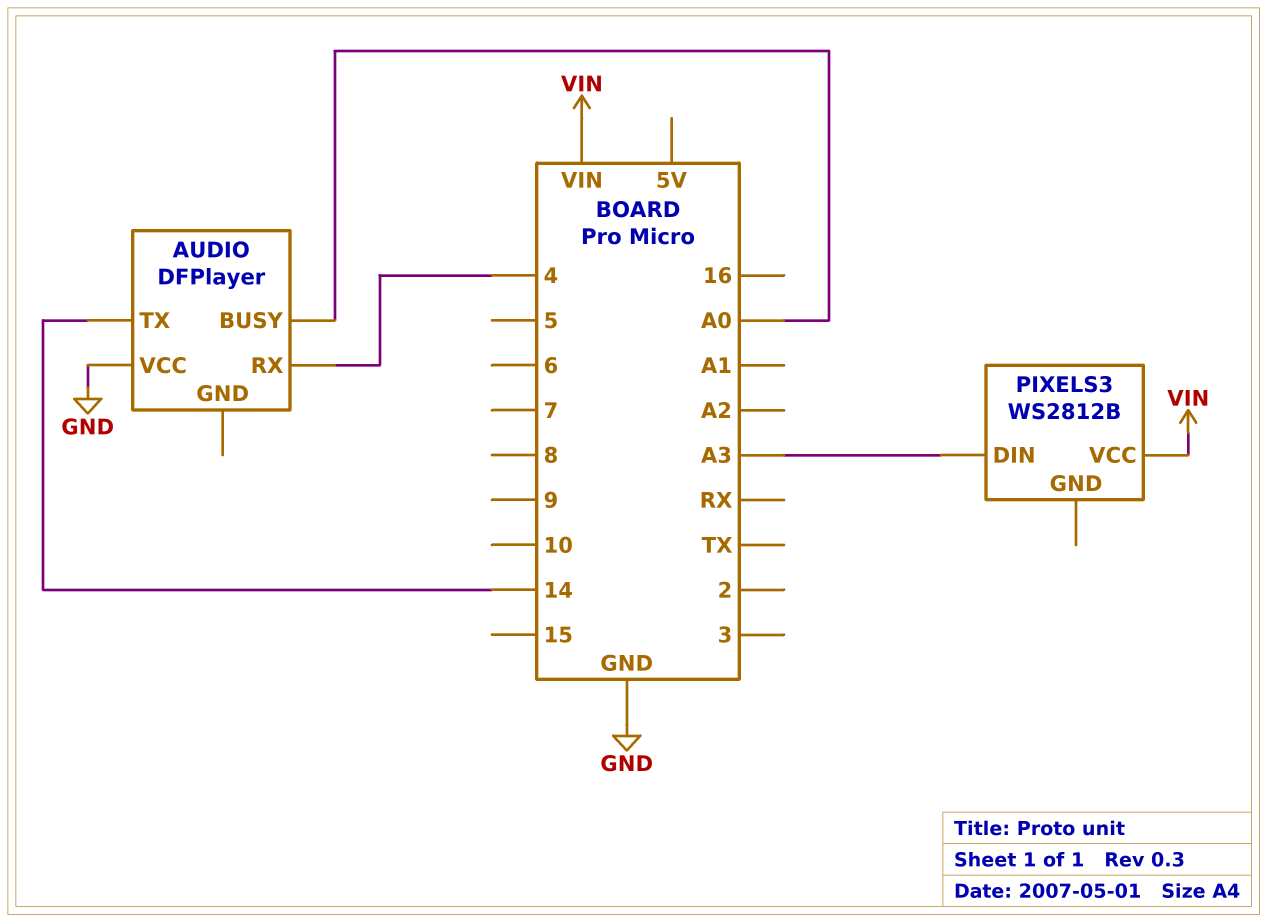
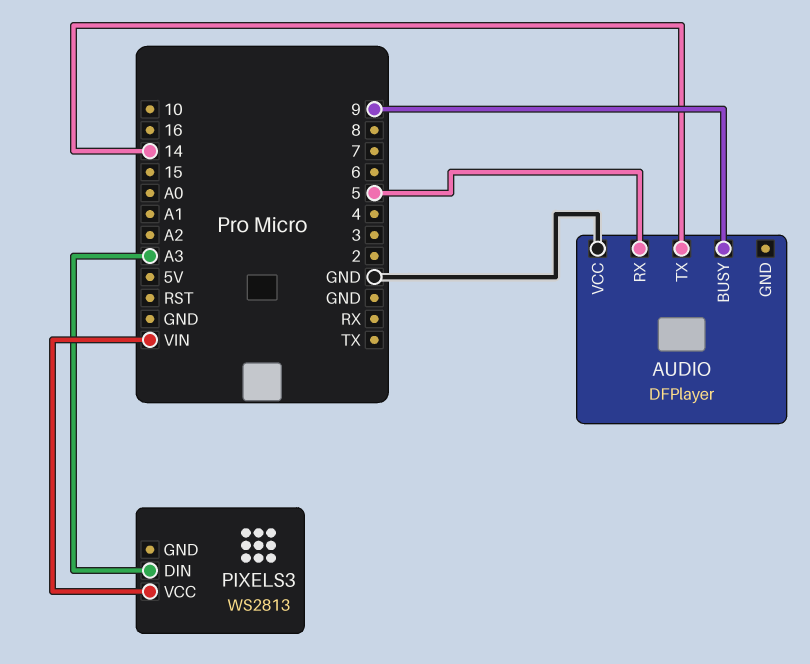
AUDIO pin BUSY: A0 -> 9
AUDIO pin RX: 4 -> 5
PIXELS3: WS2812B -> WS2813

